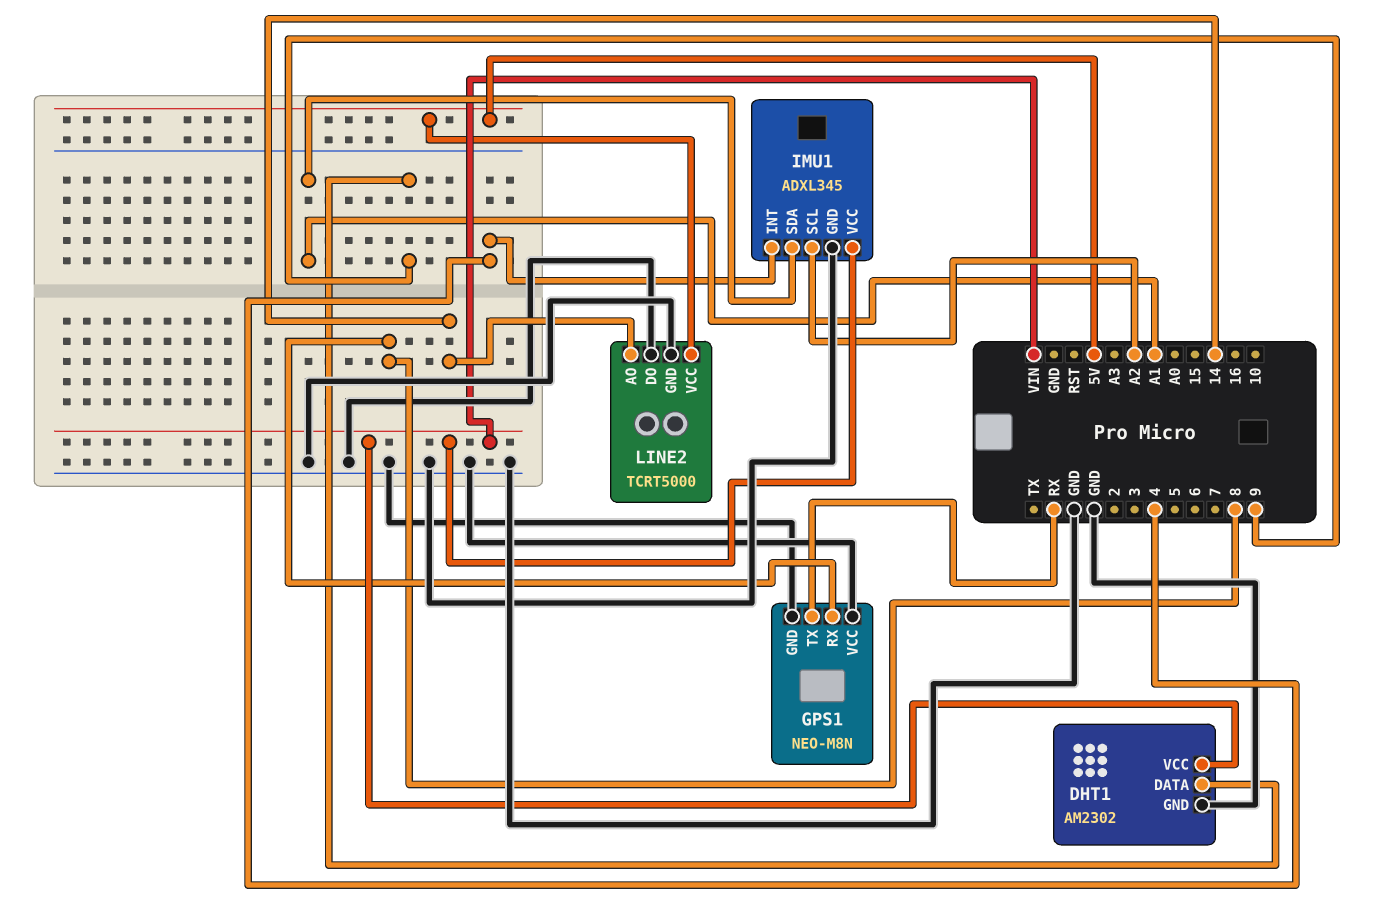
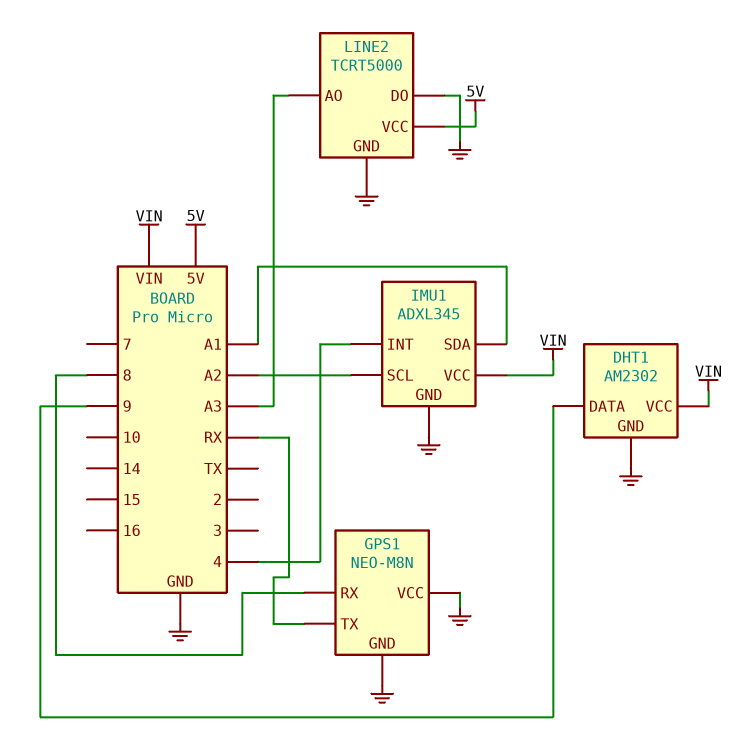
LINE2 pin AO: 14 -> A3

